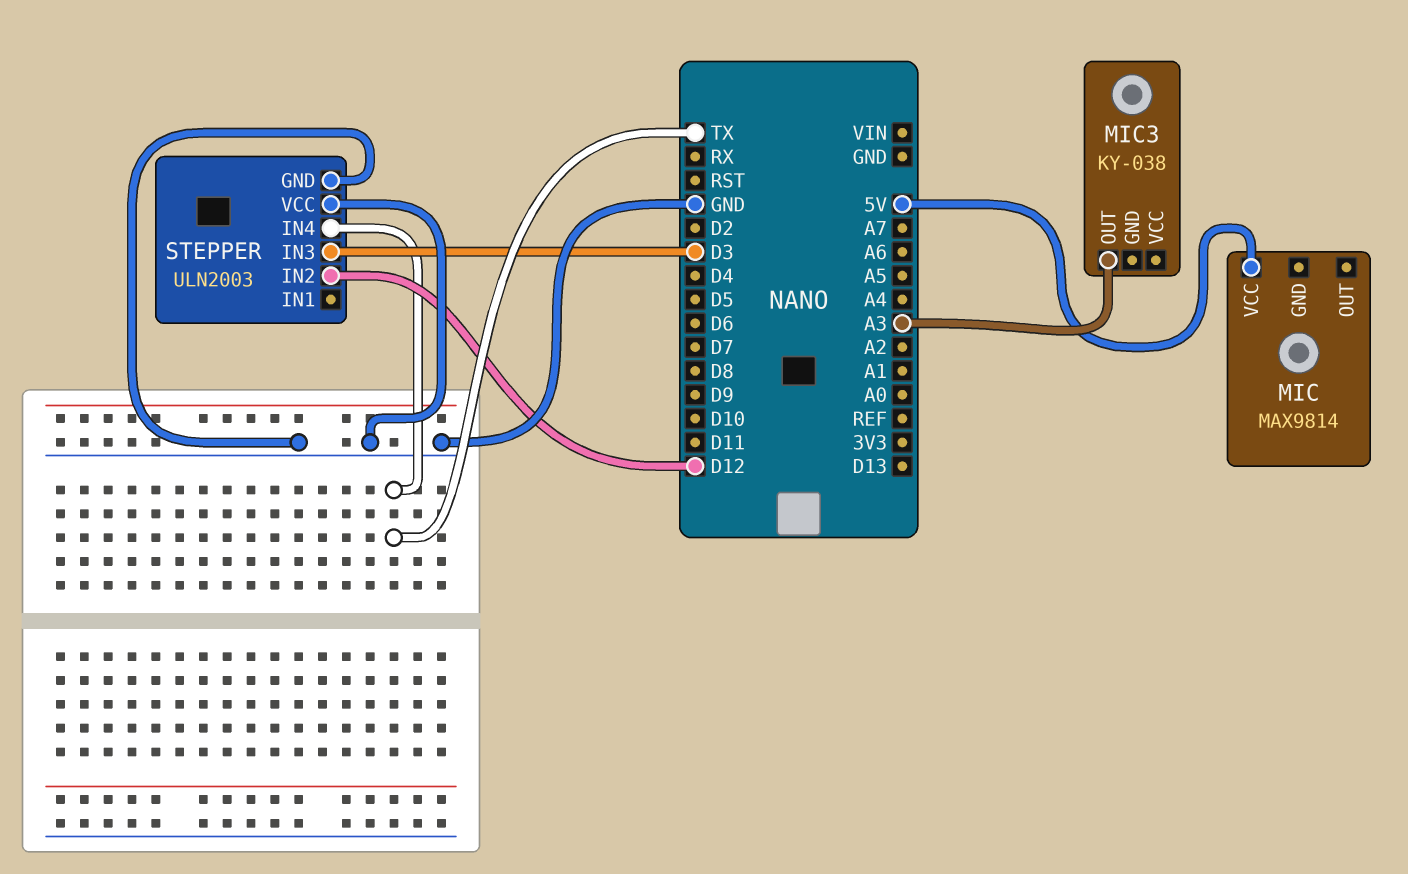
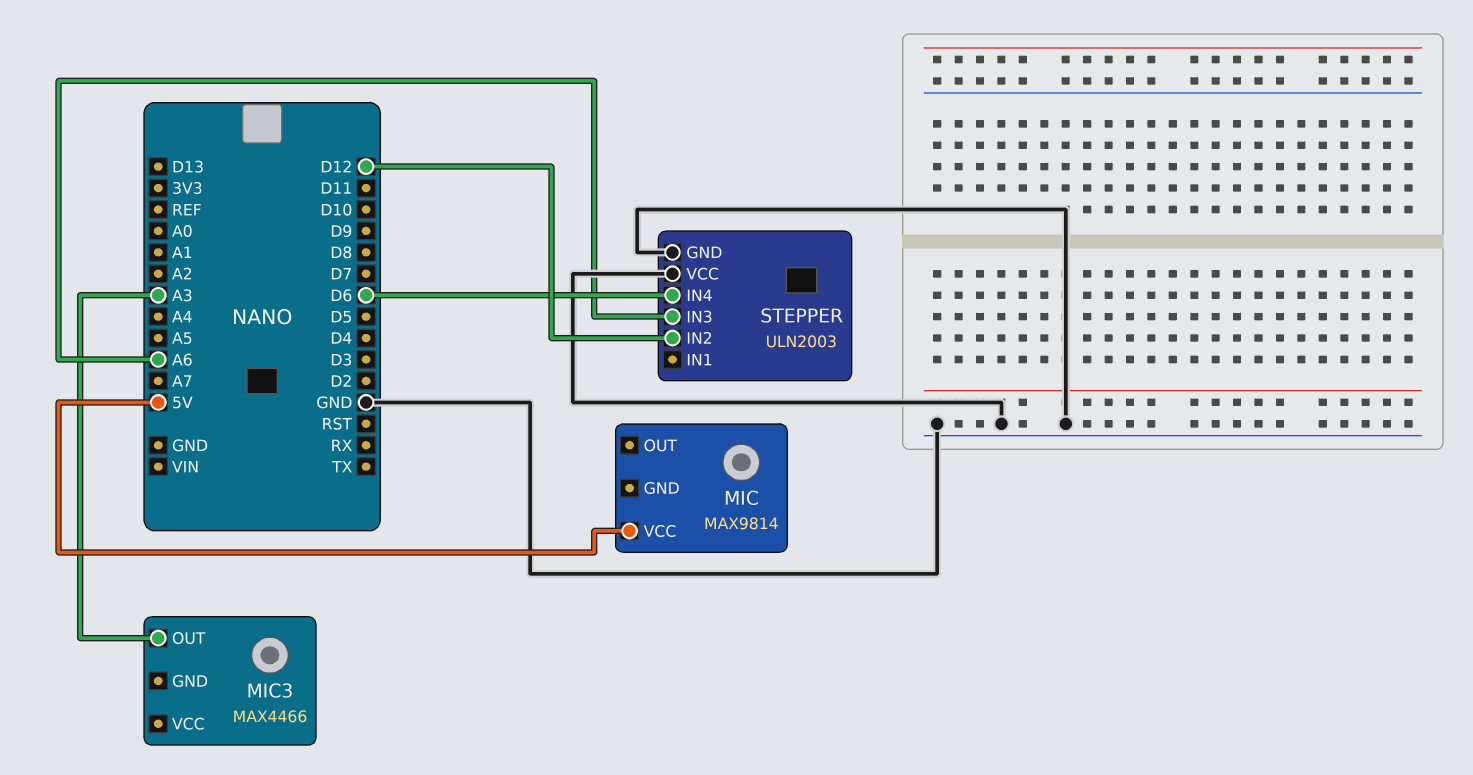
MIC3: KY-038 -> MAX4466
STEPPER pin IN3: D3 -> A6
STEPPER pin IN4: TX -> D6

